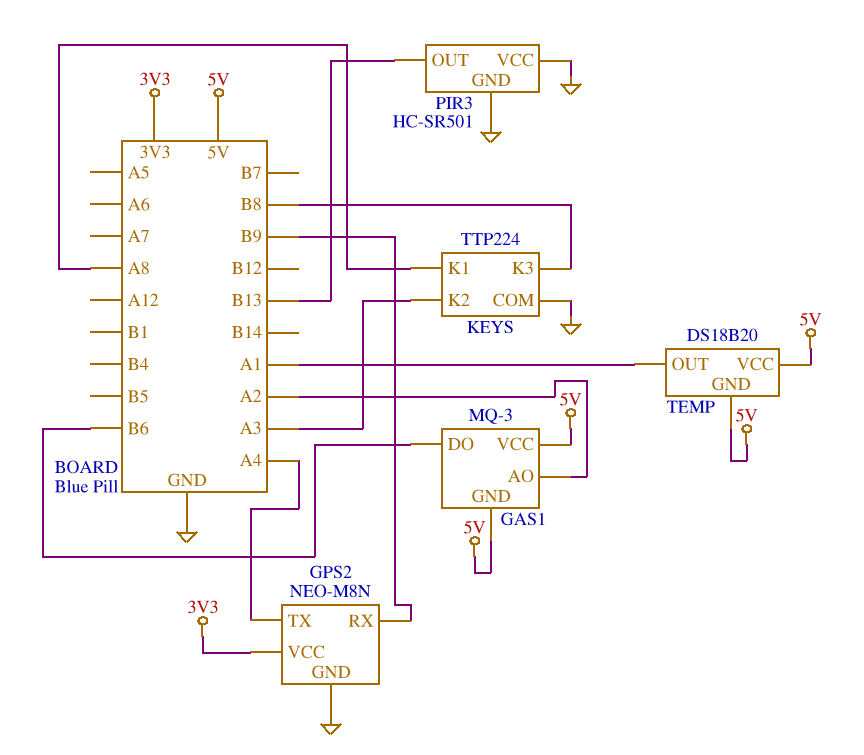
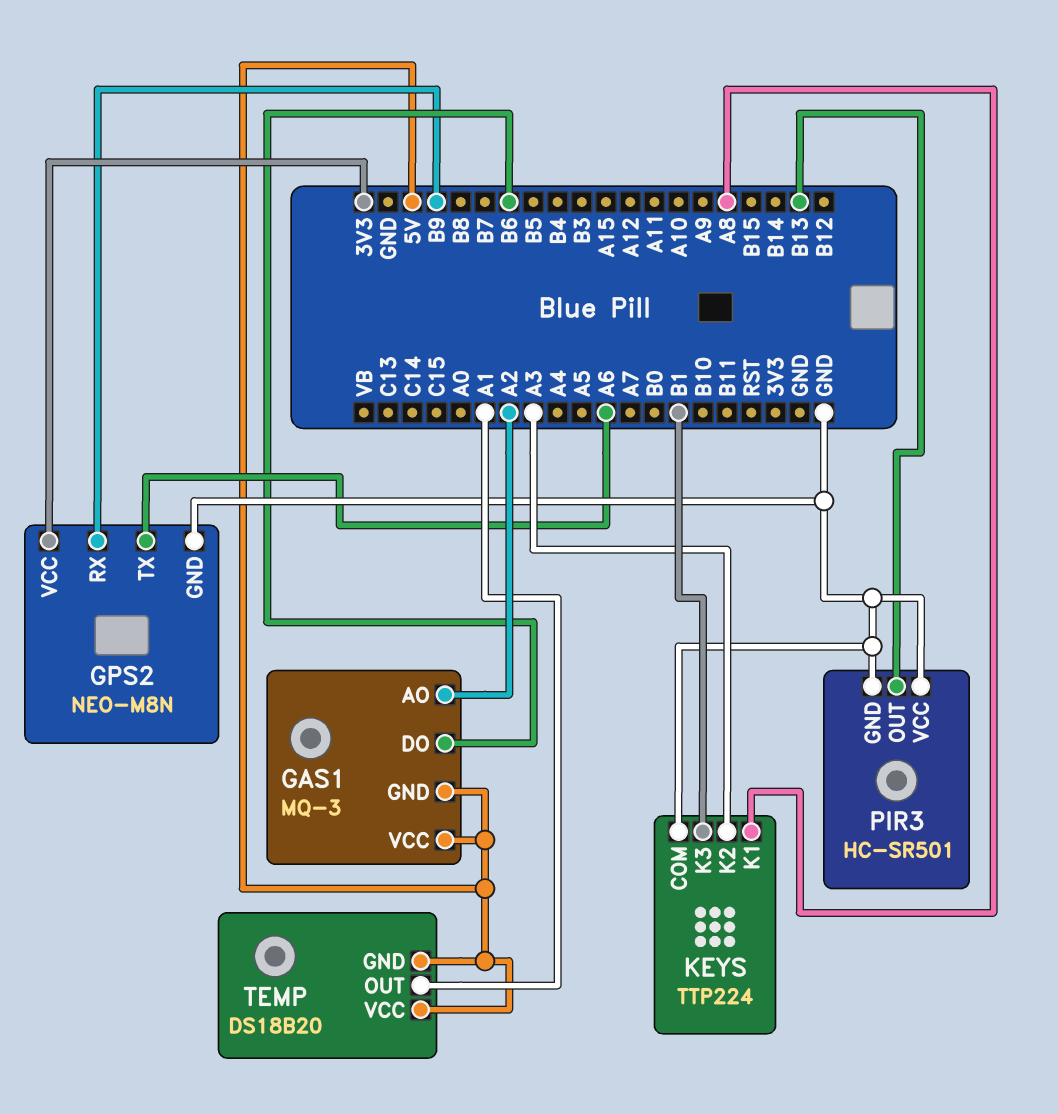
GPS2 pin TX: A4 -> A6
KEYS pin K3: B8 -> B1

